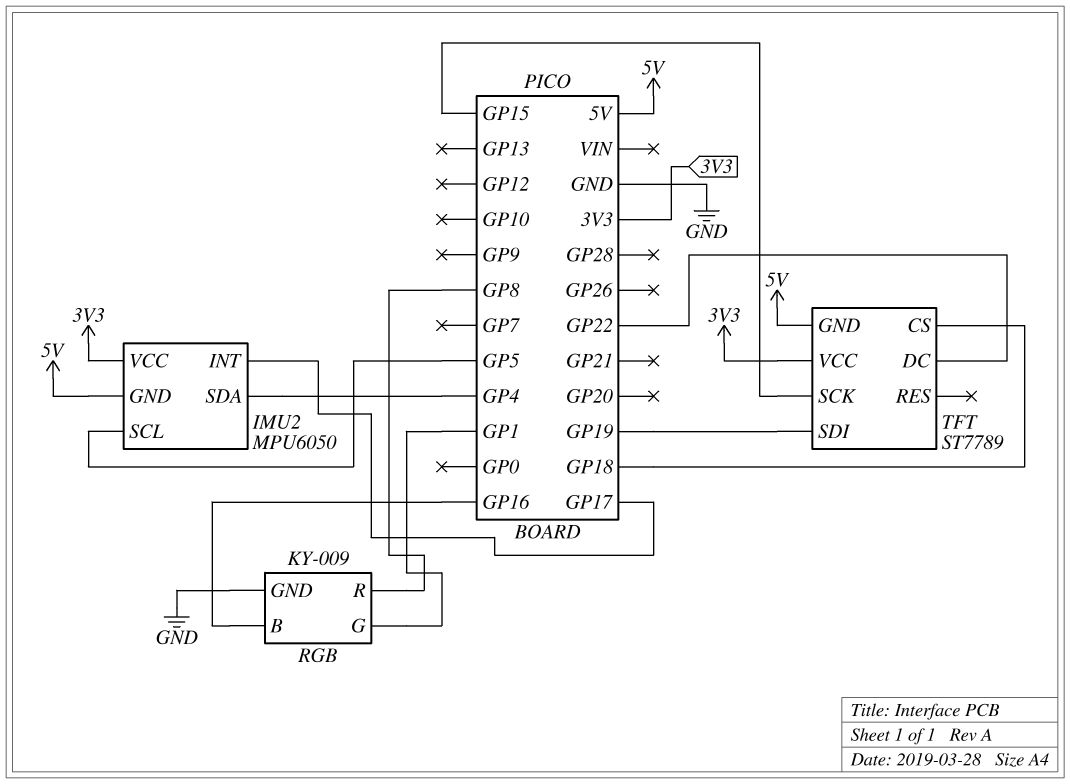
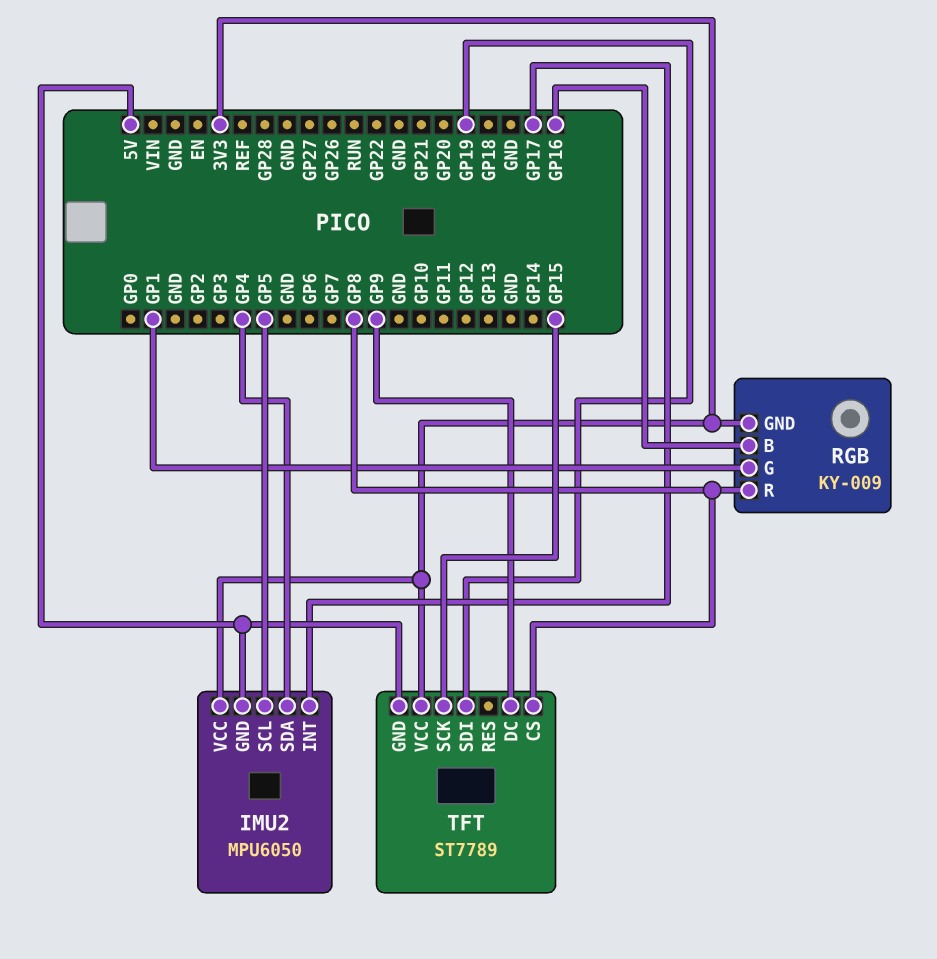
RGB pin GND: GND -> 3V3
TFT pin CS: GP18 -> GP8
TFT pin DC: GP22 -> GP9

